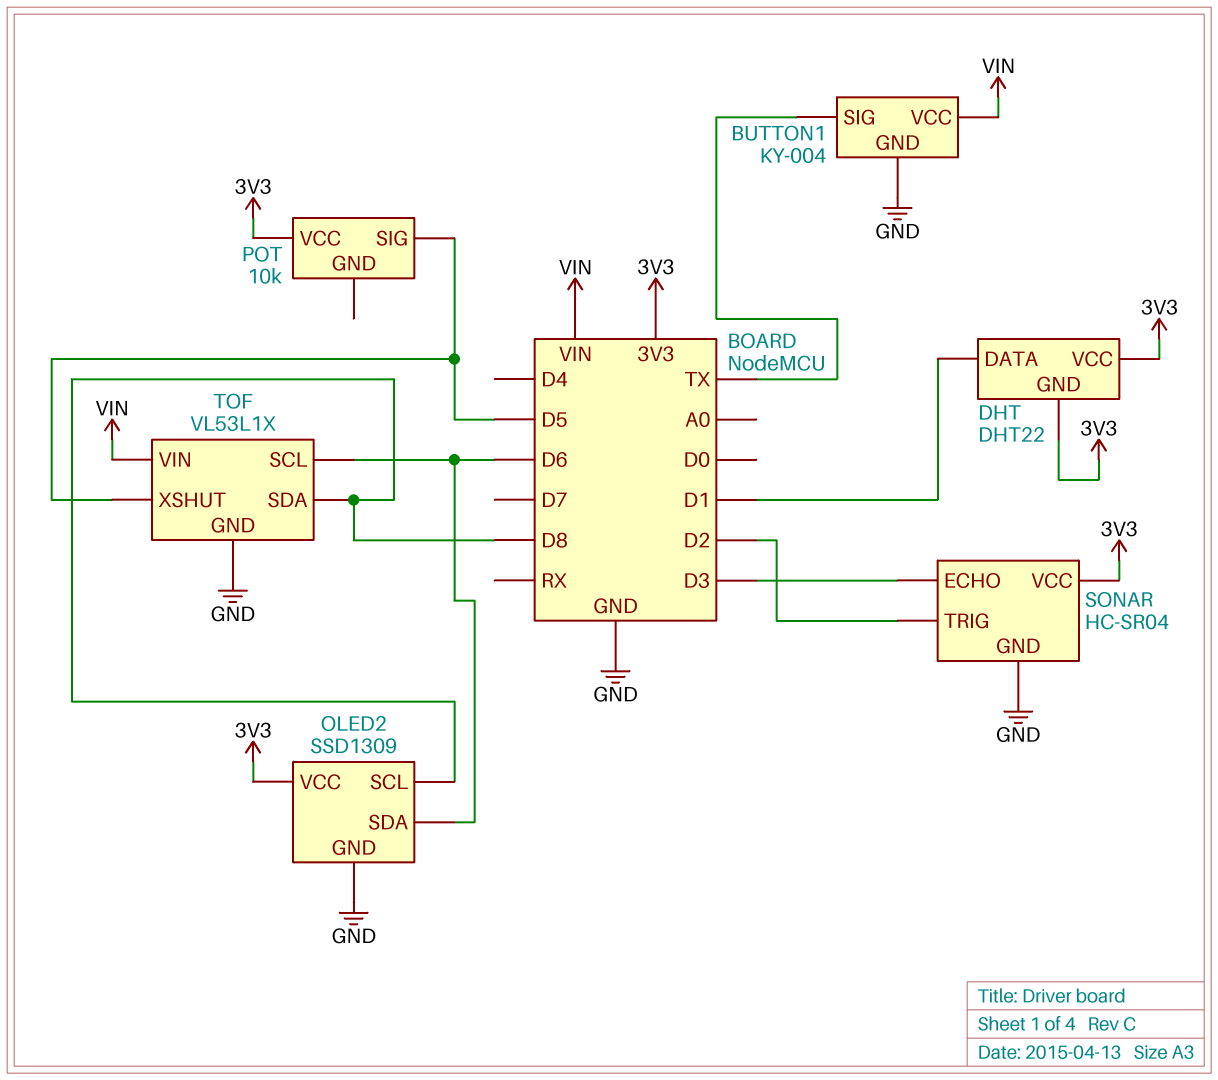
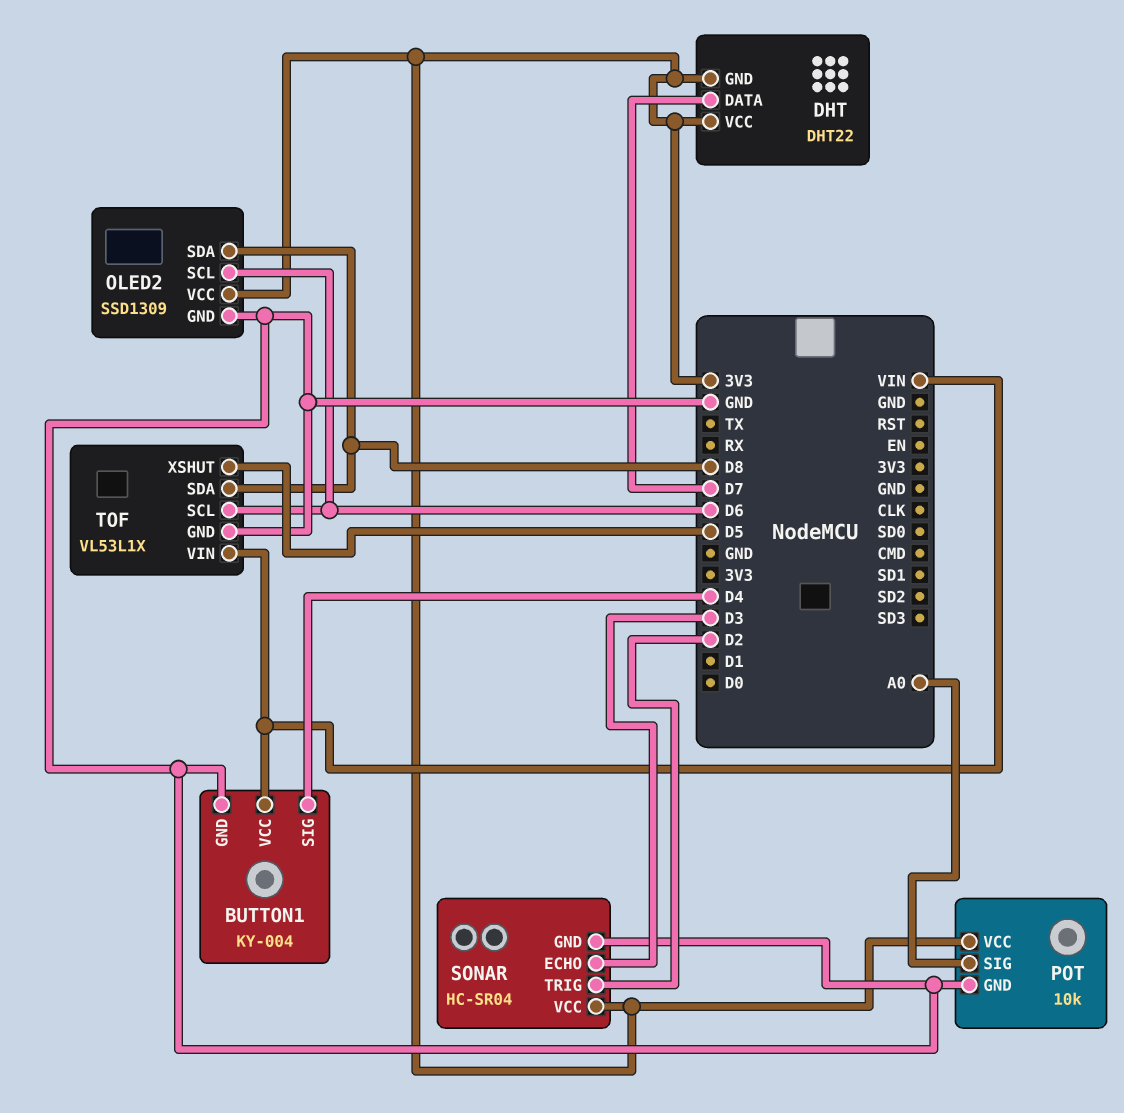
BUTTON1 pin SIG: TX -> D4
DHT pin DATA: D1 -> D7
OLED2 pin SCL: D8 -> D6
OLED2 pin SDA: D6 -> D8
POT pin GND: none -> GND
POT pin SIG: D5 -> A0

